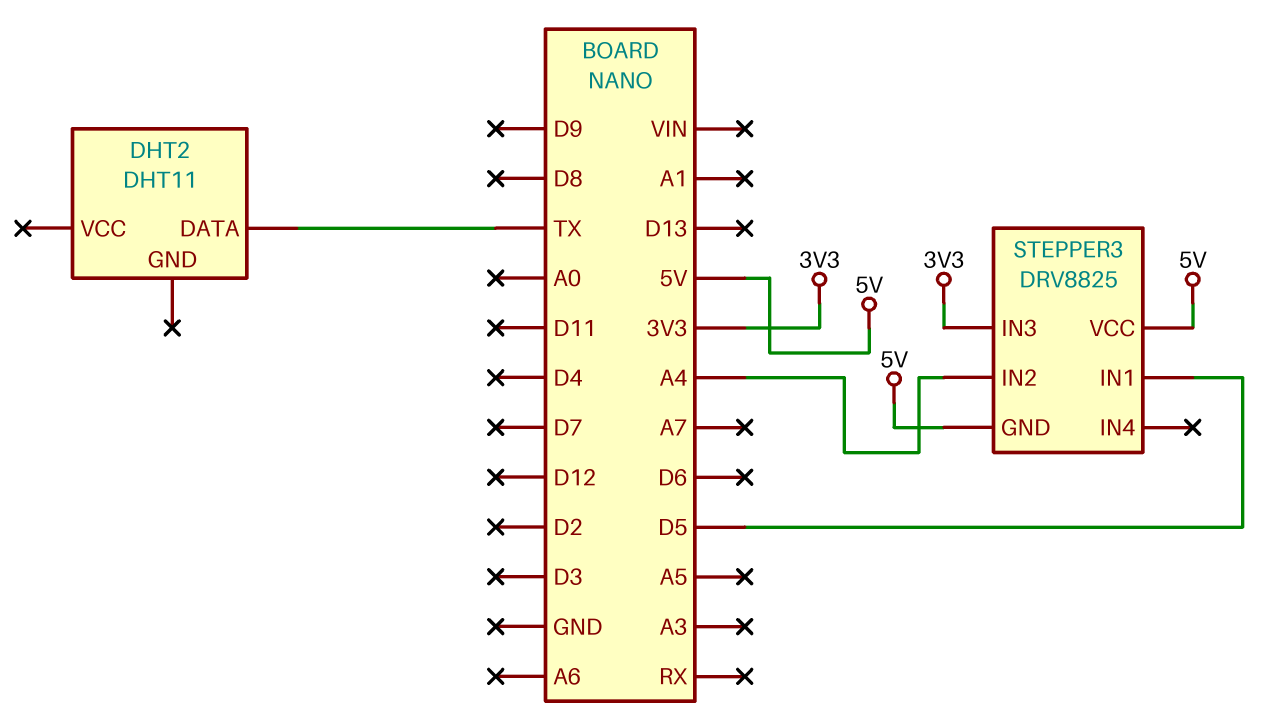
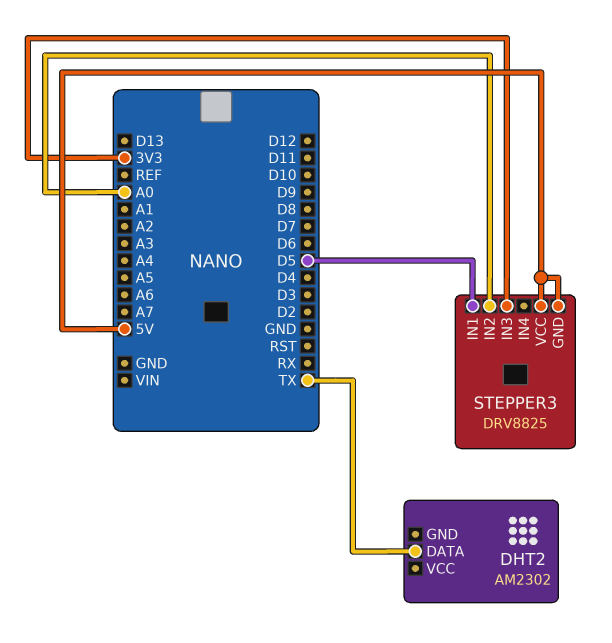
DHT2: DHT11 -> AM2302
STEPPER3 pin IN2: A4 -> A0

